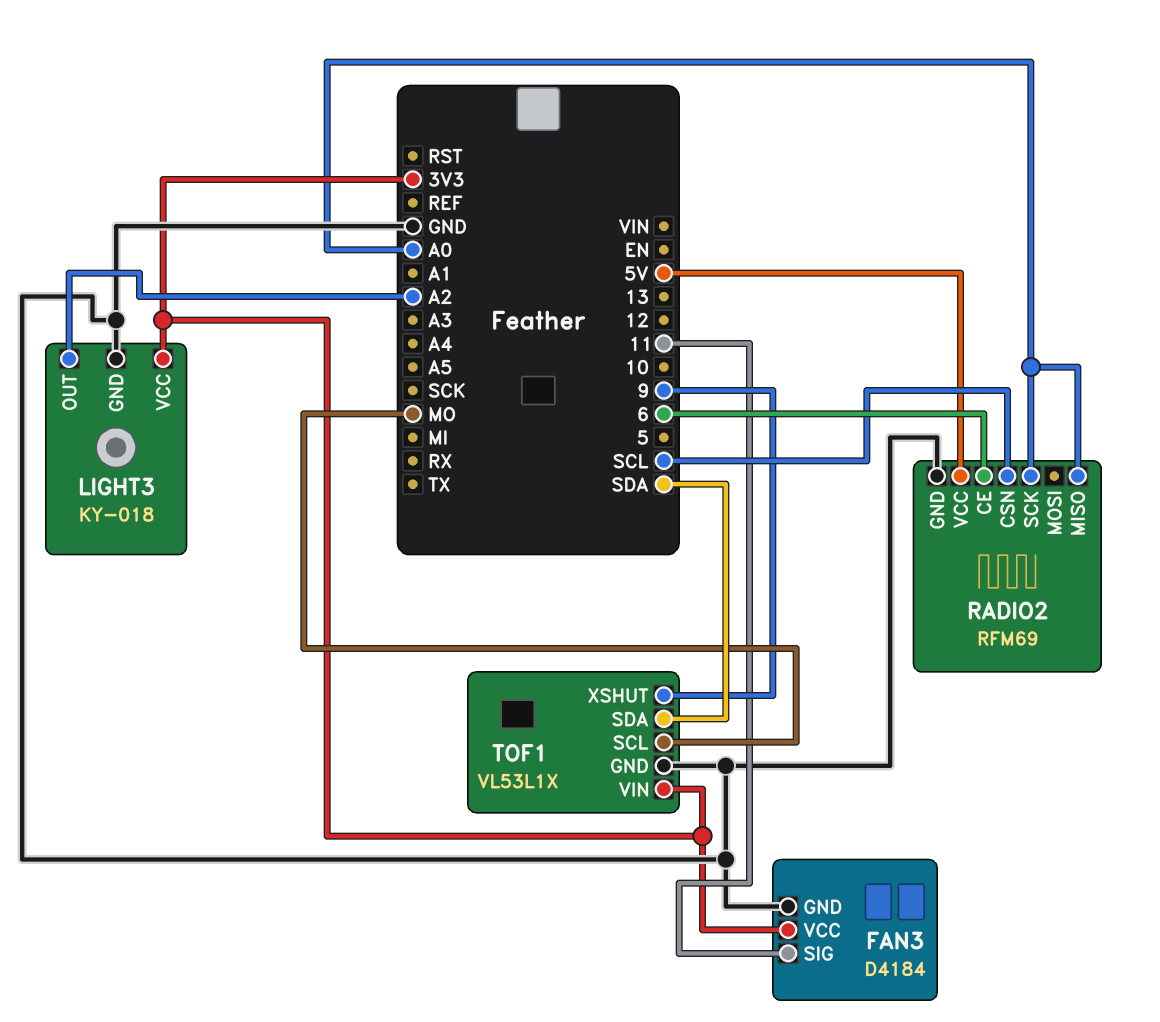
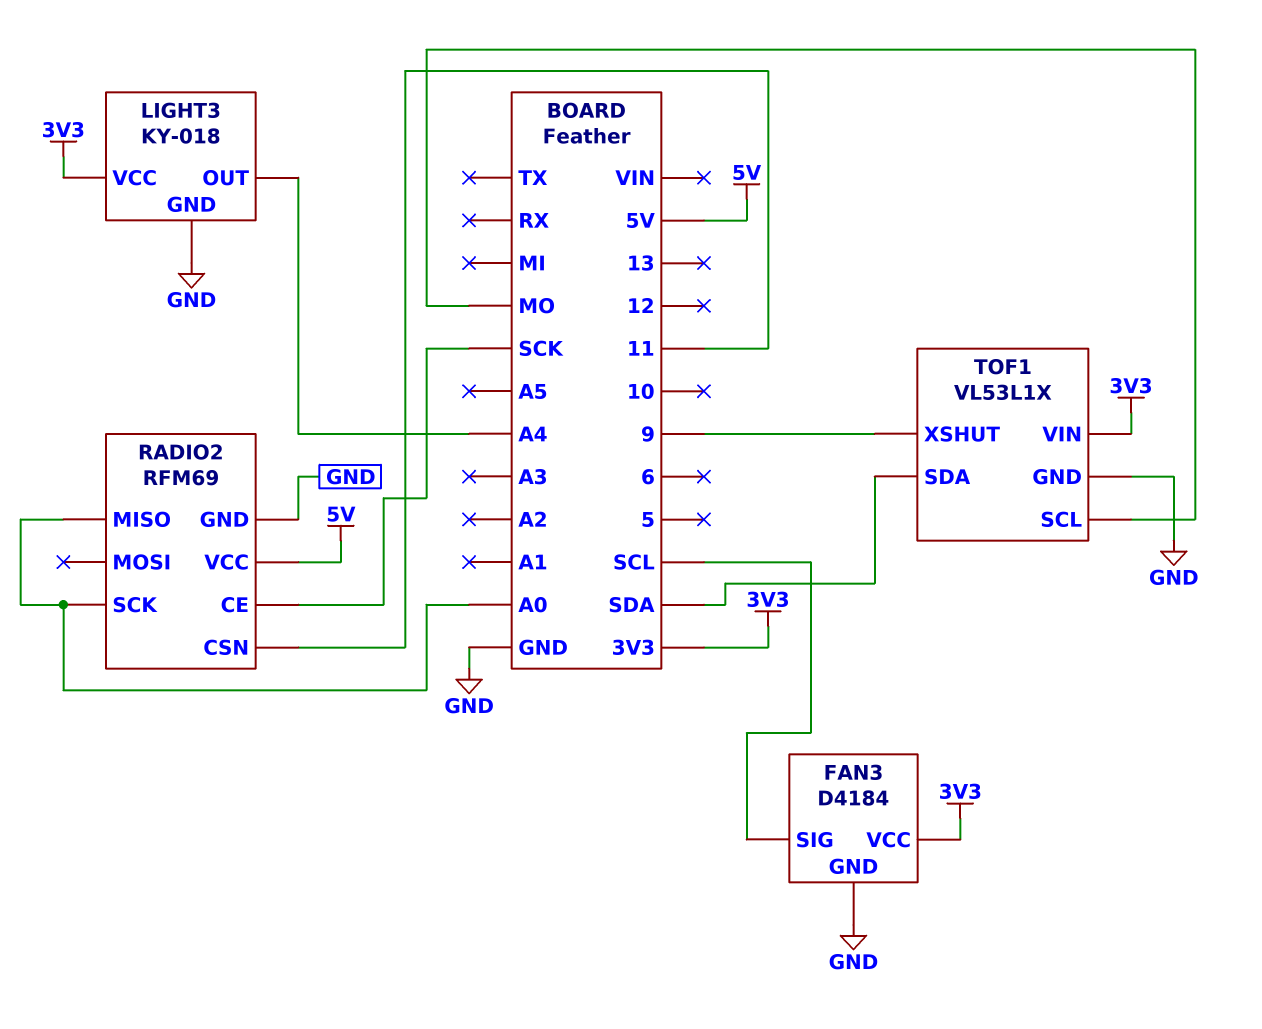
FAN3 pin SIG: 11 -> SCL
LIGHT3 pin OUT: A2 -> A4
RADIO2 pin CE: 6 -> SCK
RADIO2 pin CSN: SCL -> 11

